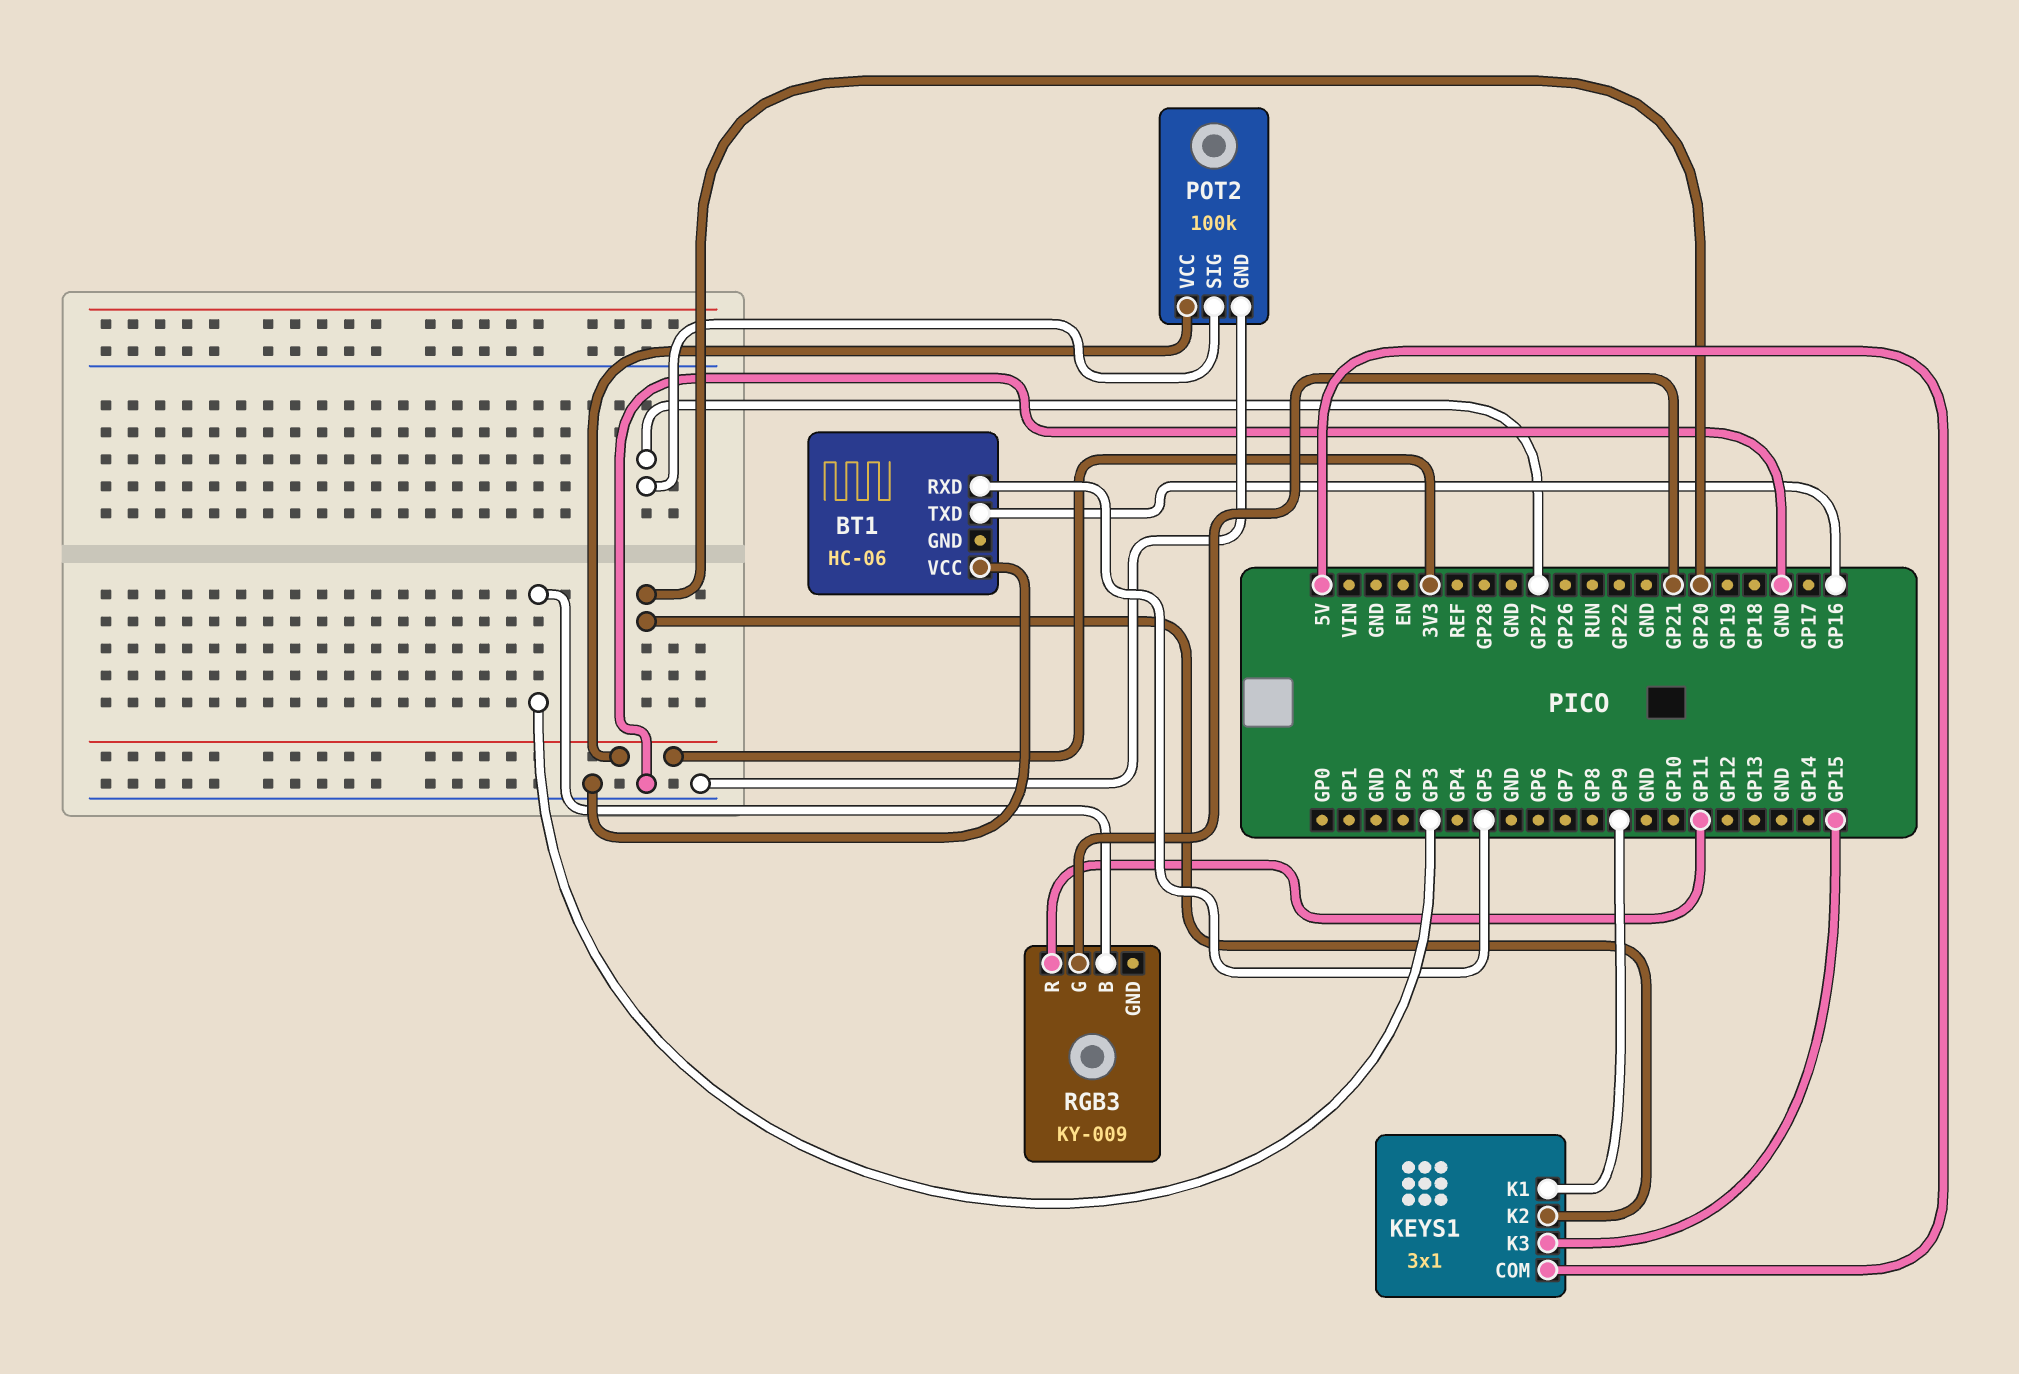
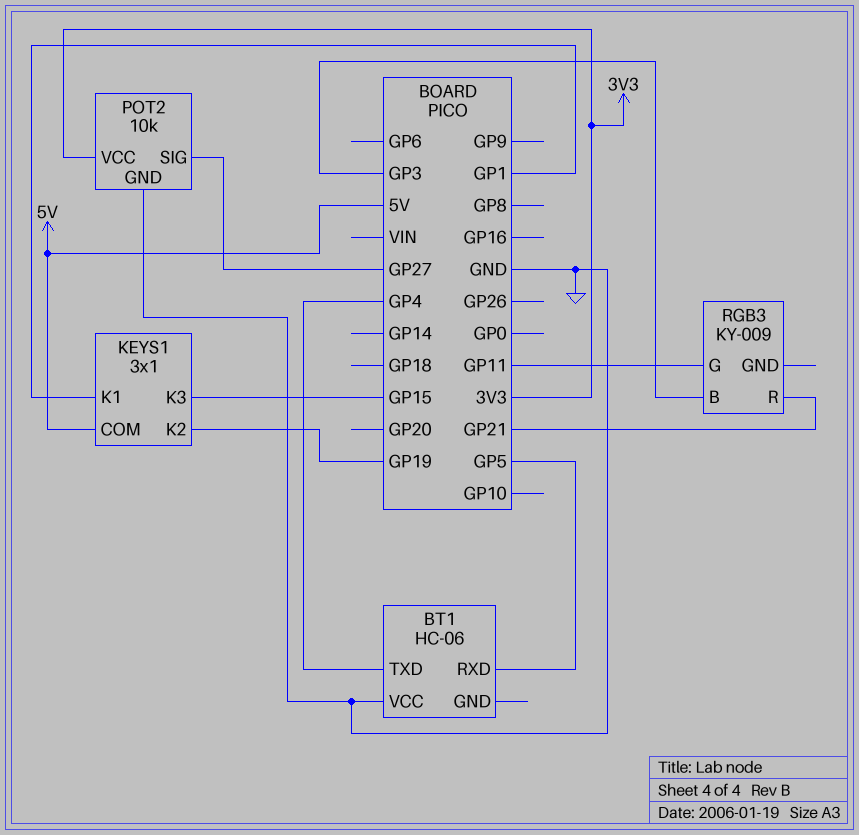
BT1 pin TXD: GP16 -> GP4
KEYS1 pin K1: GP9 -> GP1
KEYS1 pin K2: GP20 -> GP19
POT2: 100k -> 10k
RGB3 pin G: GP21 -> GP11
RGB3 pin R: GP11 -> GP21

